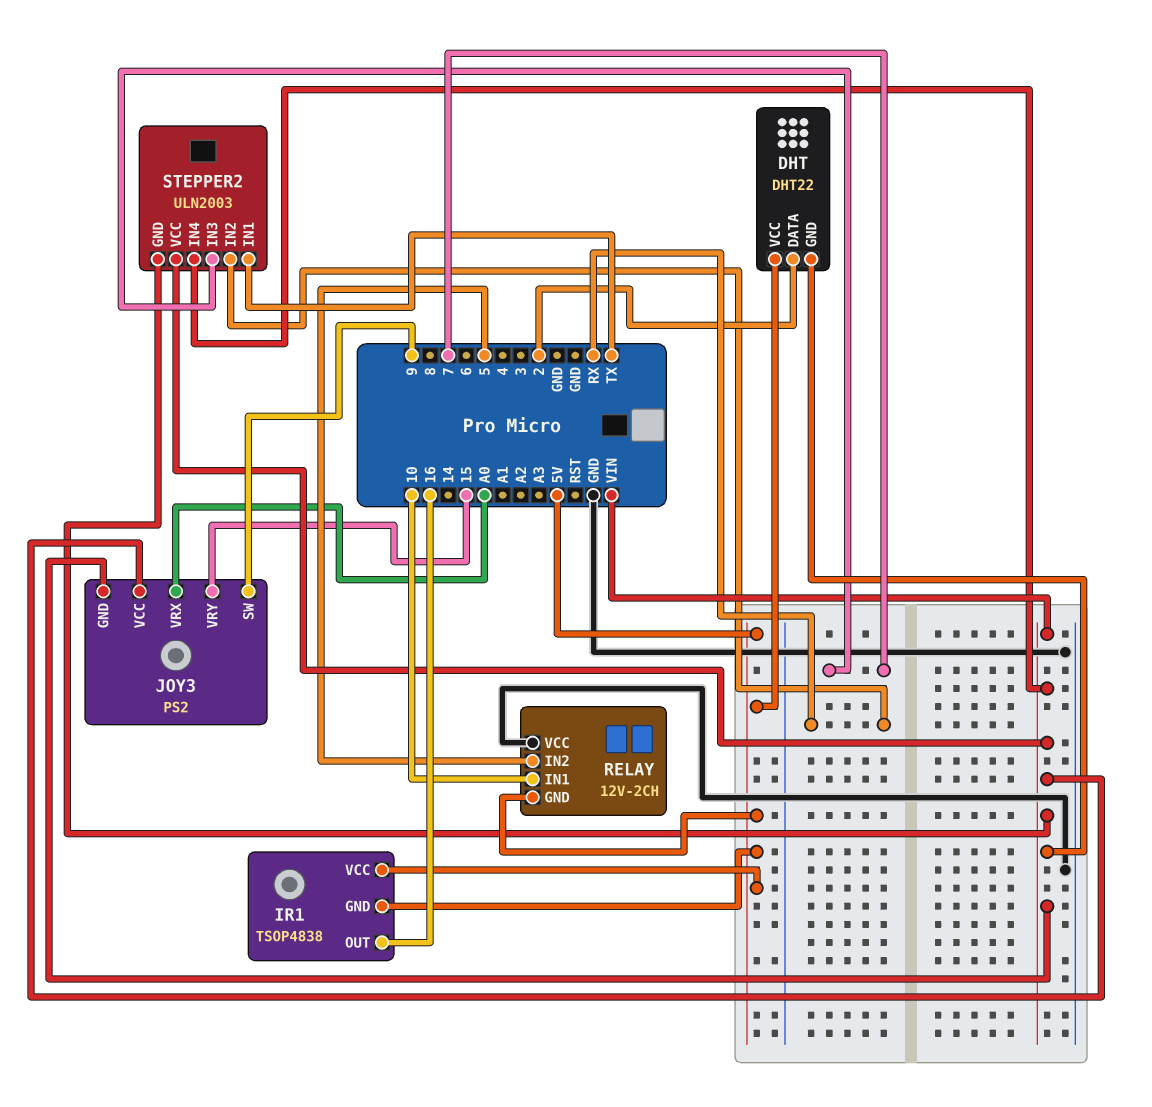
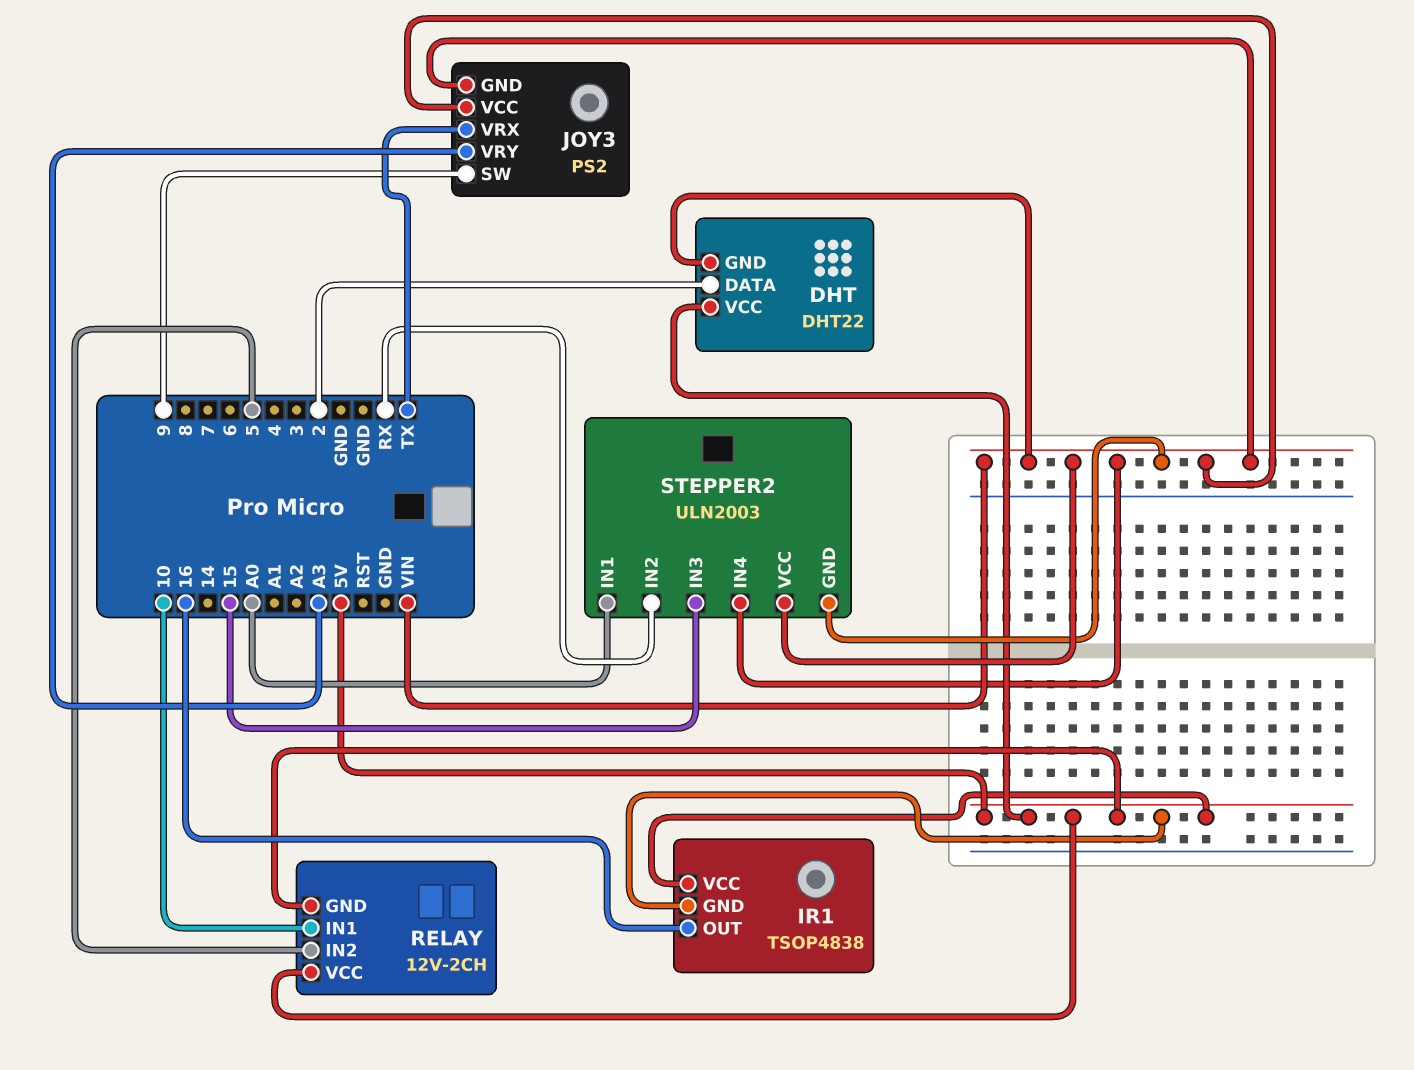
JOY3 pin VRX: A0 -> TX
JOY3 pin VRY: 15 -> A3
RELAY pin VCC: GND -> 5V
STEPPER2 pin IN1: TX -> A0
STEPPER2 pin IN3: 7 -> 15

